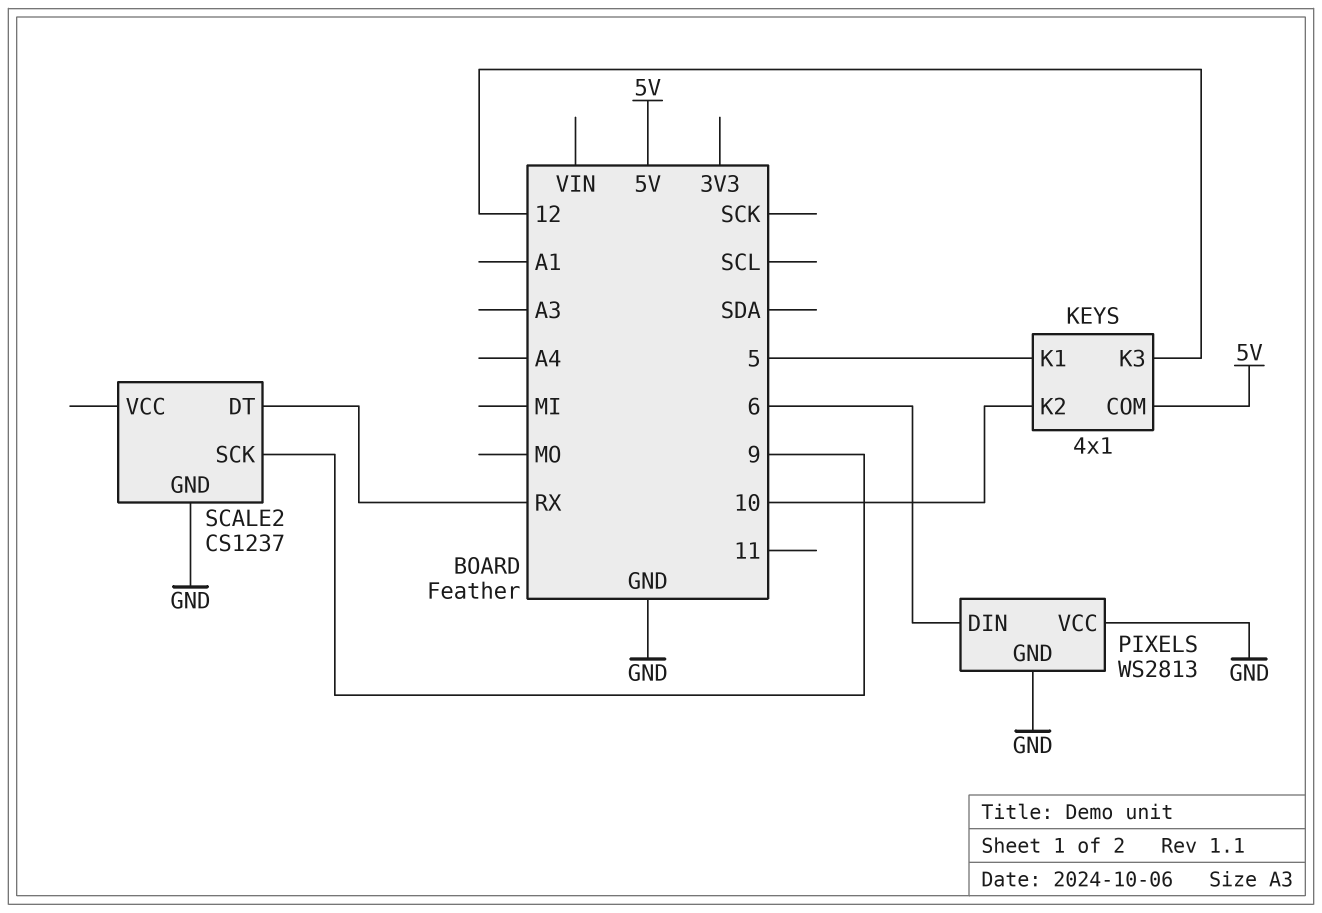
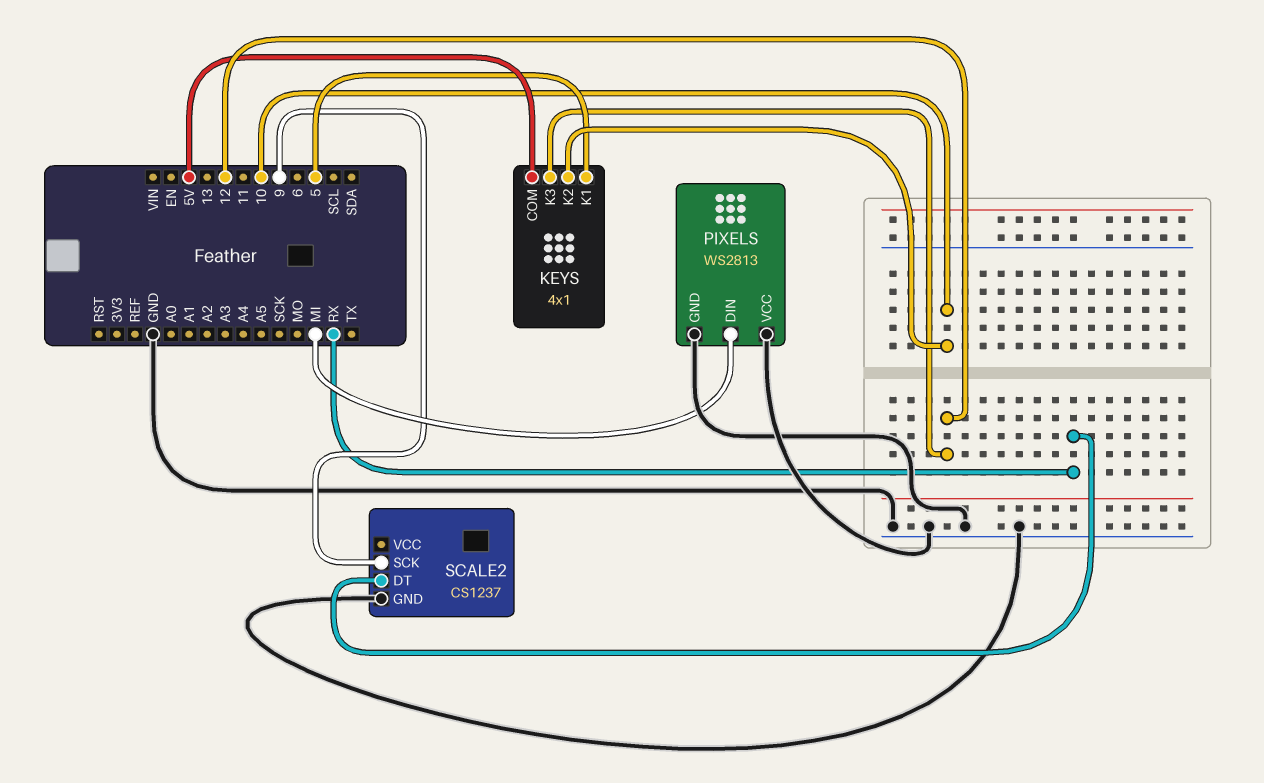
PIXELS pin DIN: 6 -> MI

